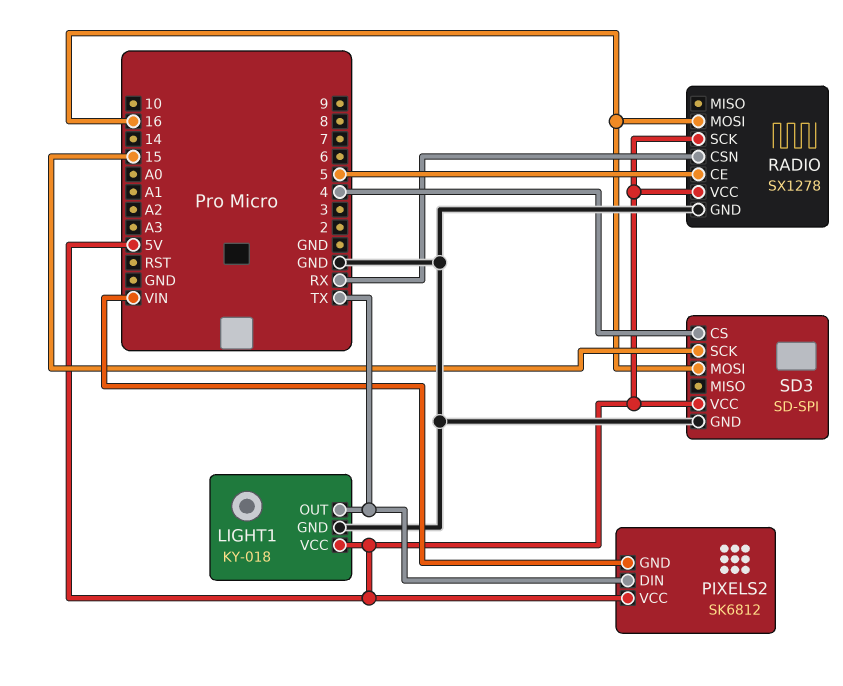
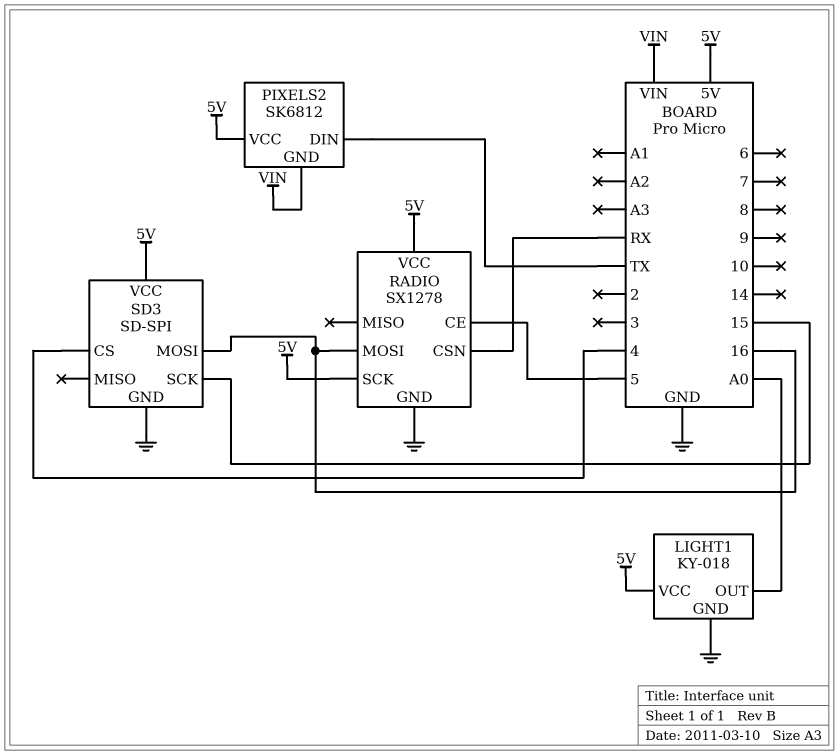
LIGHT1 pin OUT: TX -> A0

